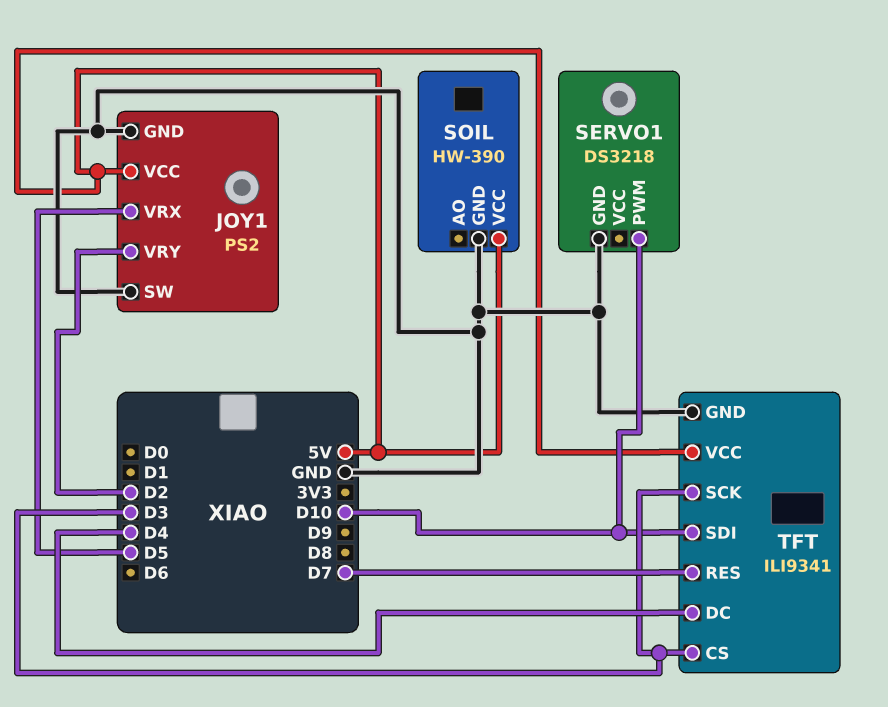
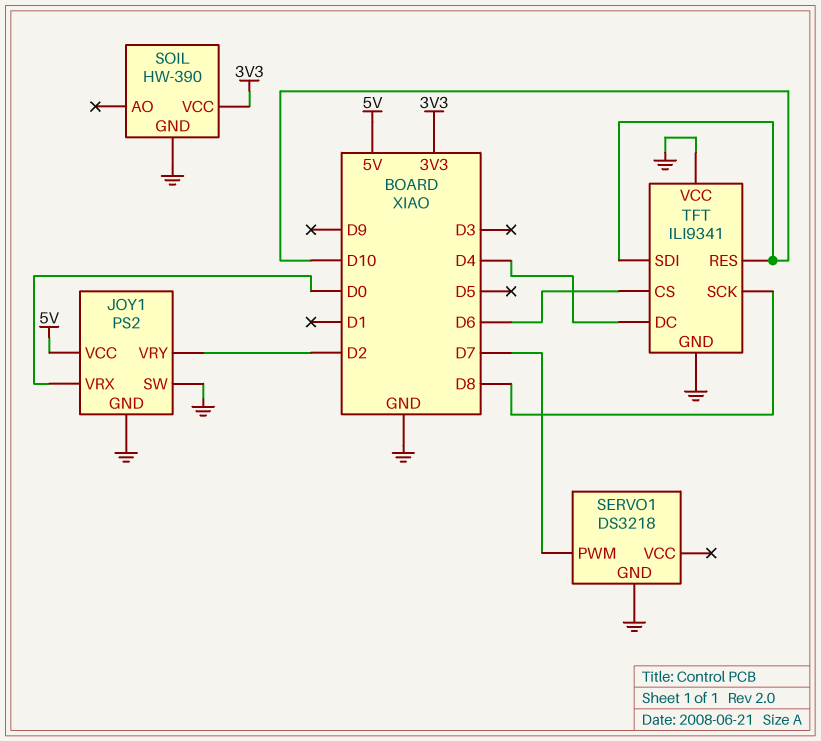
JOY1 pin VRX: D5 -> D0
SERVO1 pin PWM: D10 -> D7
SOIL pin VCC: 5V -> 3V3
TFT pin CS: D3 -> D6
TFT pin RES: D7 -> D10
TFT pin SCK: D3 -> D8
TFT pin VCC: 5V -> GND

